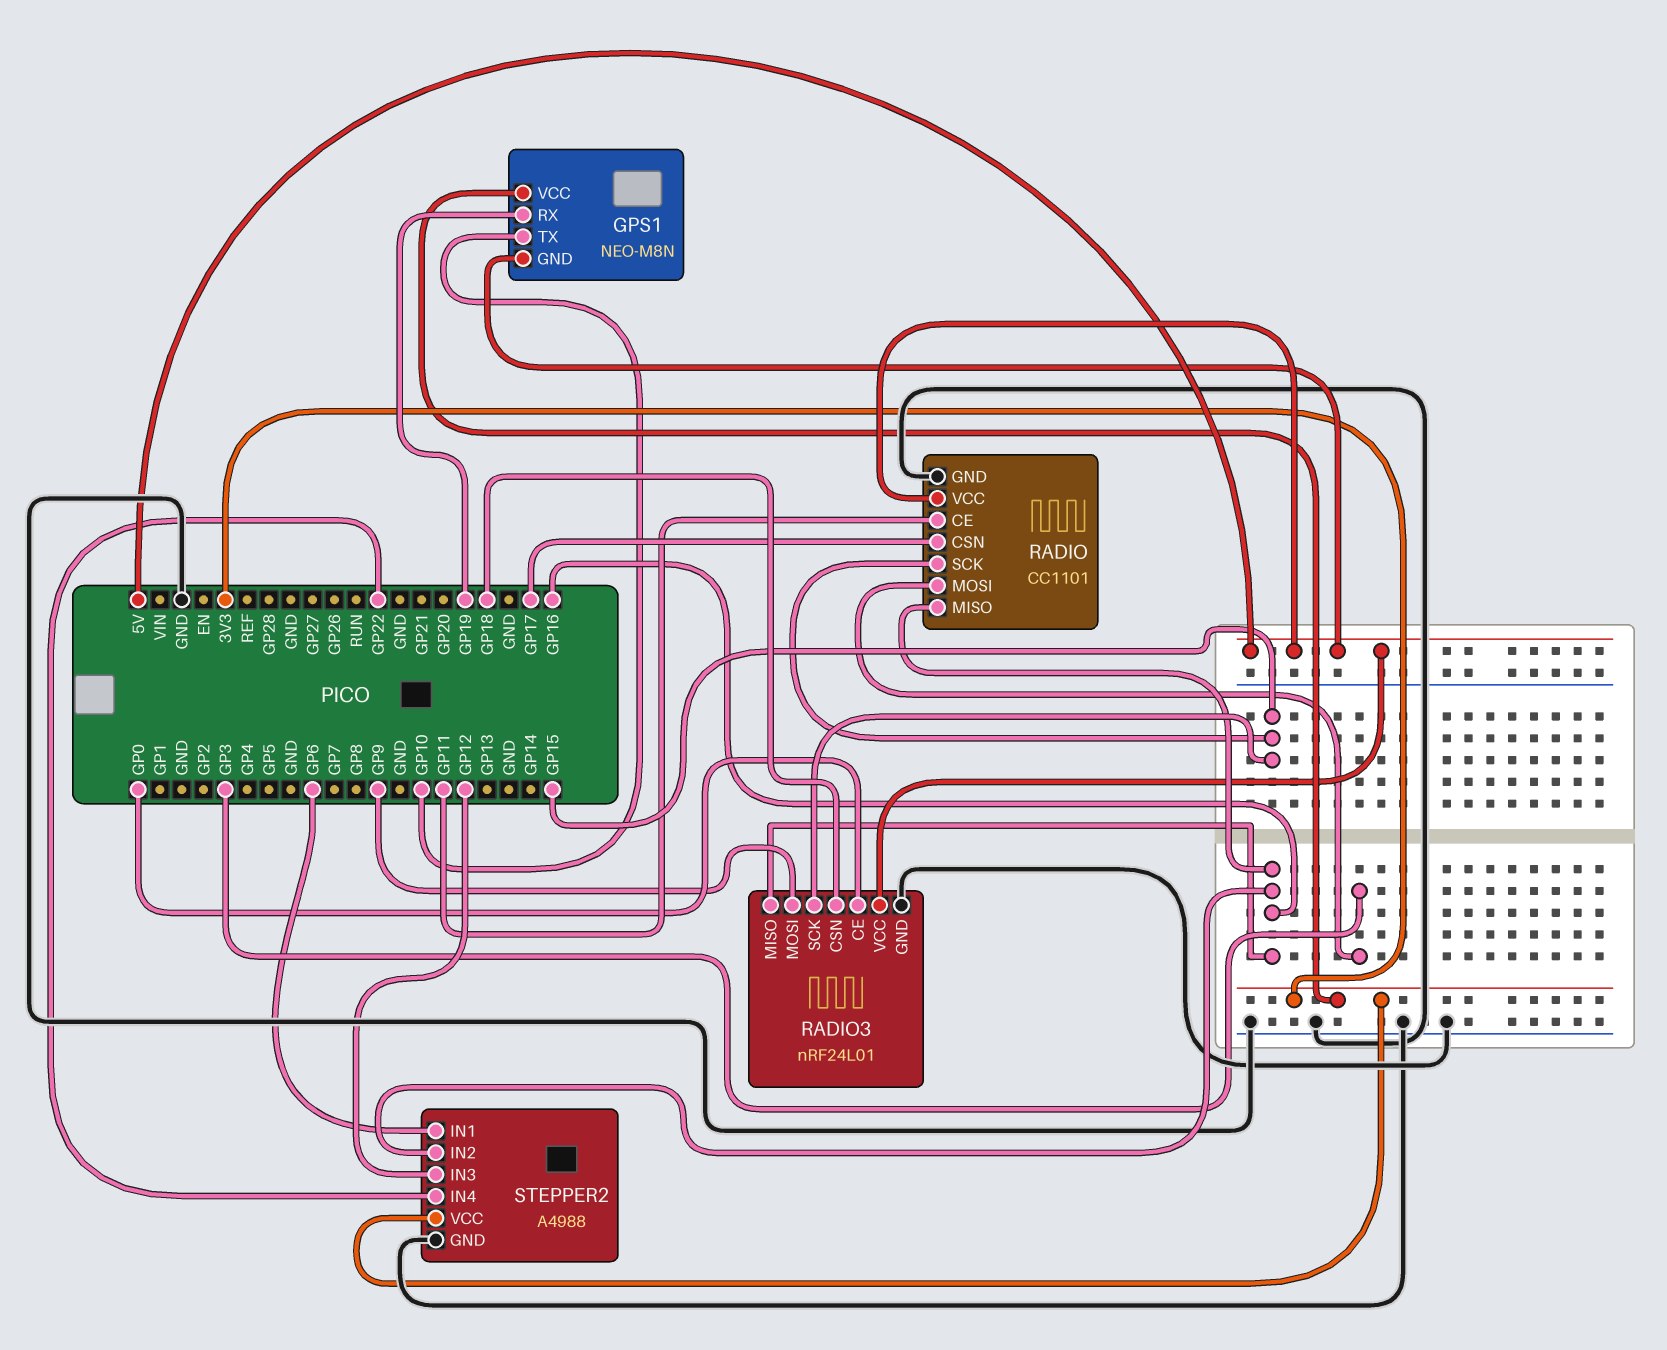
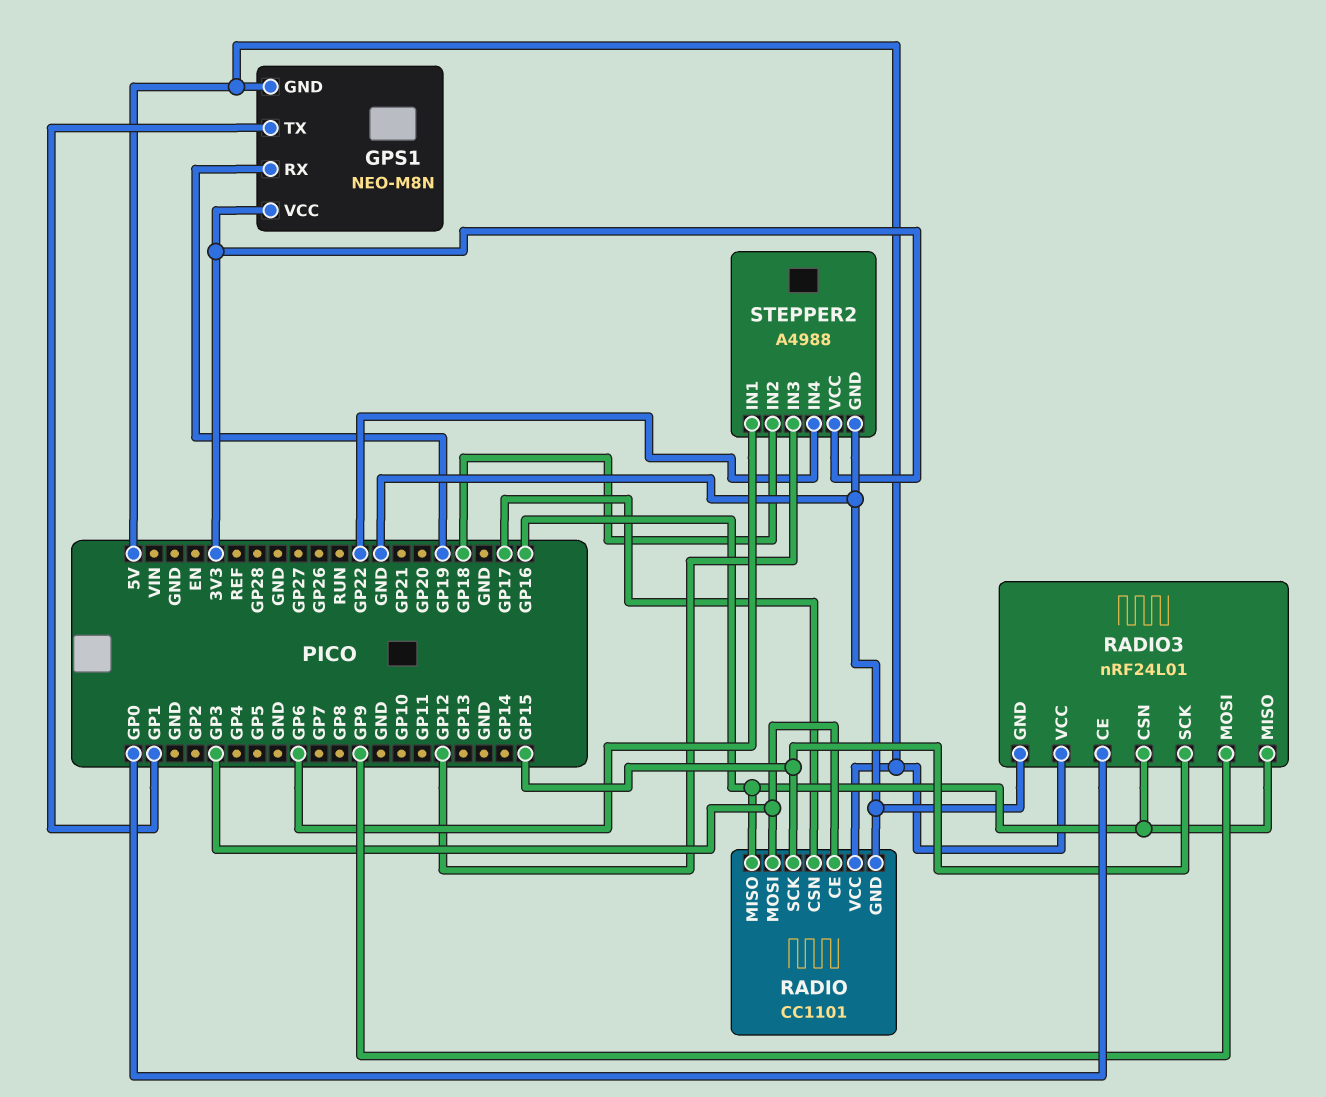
GPS1 pin TX: GP10 -> GP1
RADIO pin CE: GP11 -> GP3
RADIO3 pin CSN: GP18 -> GP16
STEPPER2 pin IN2: GP16 -> GP18

